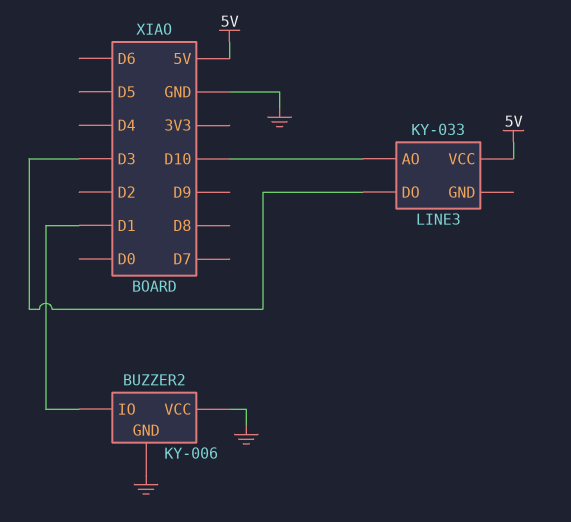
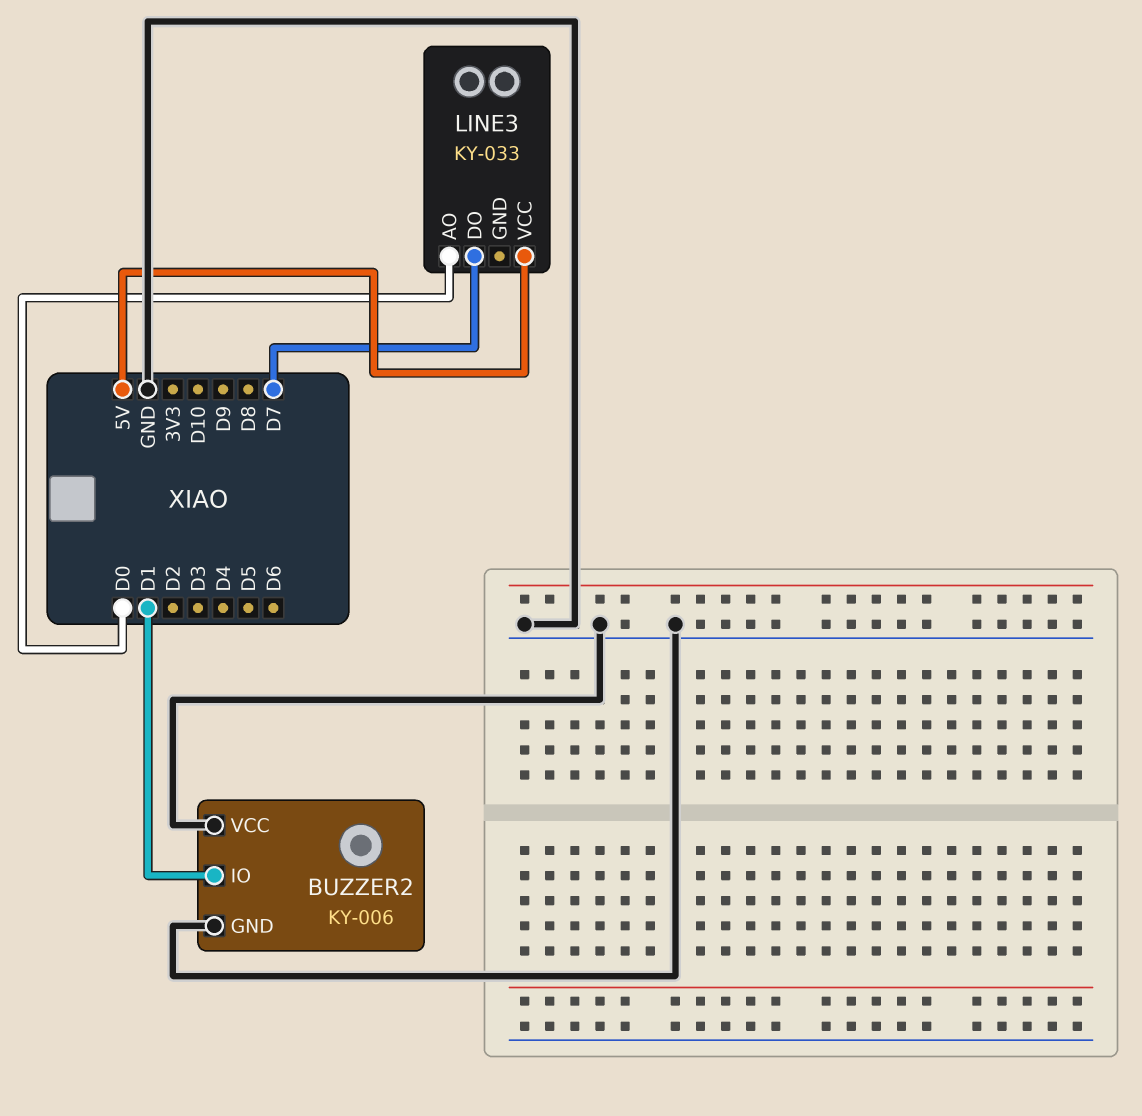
LINE3 pin AO: D10 -> D0
LINE3 pin DO: D3 -> D7

